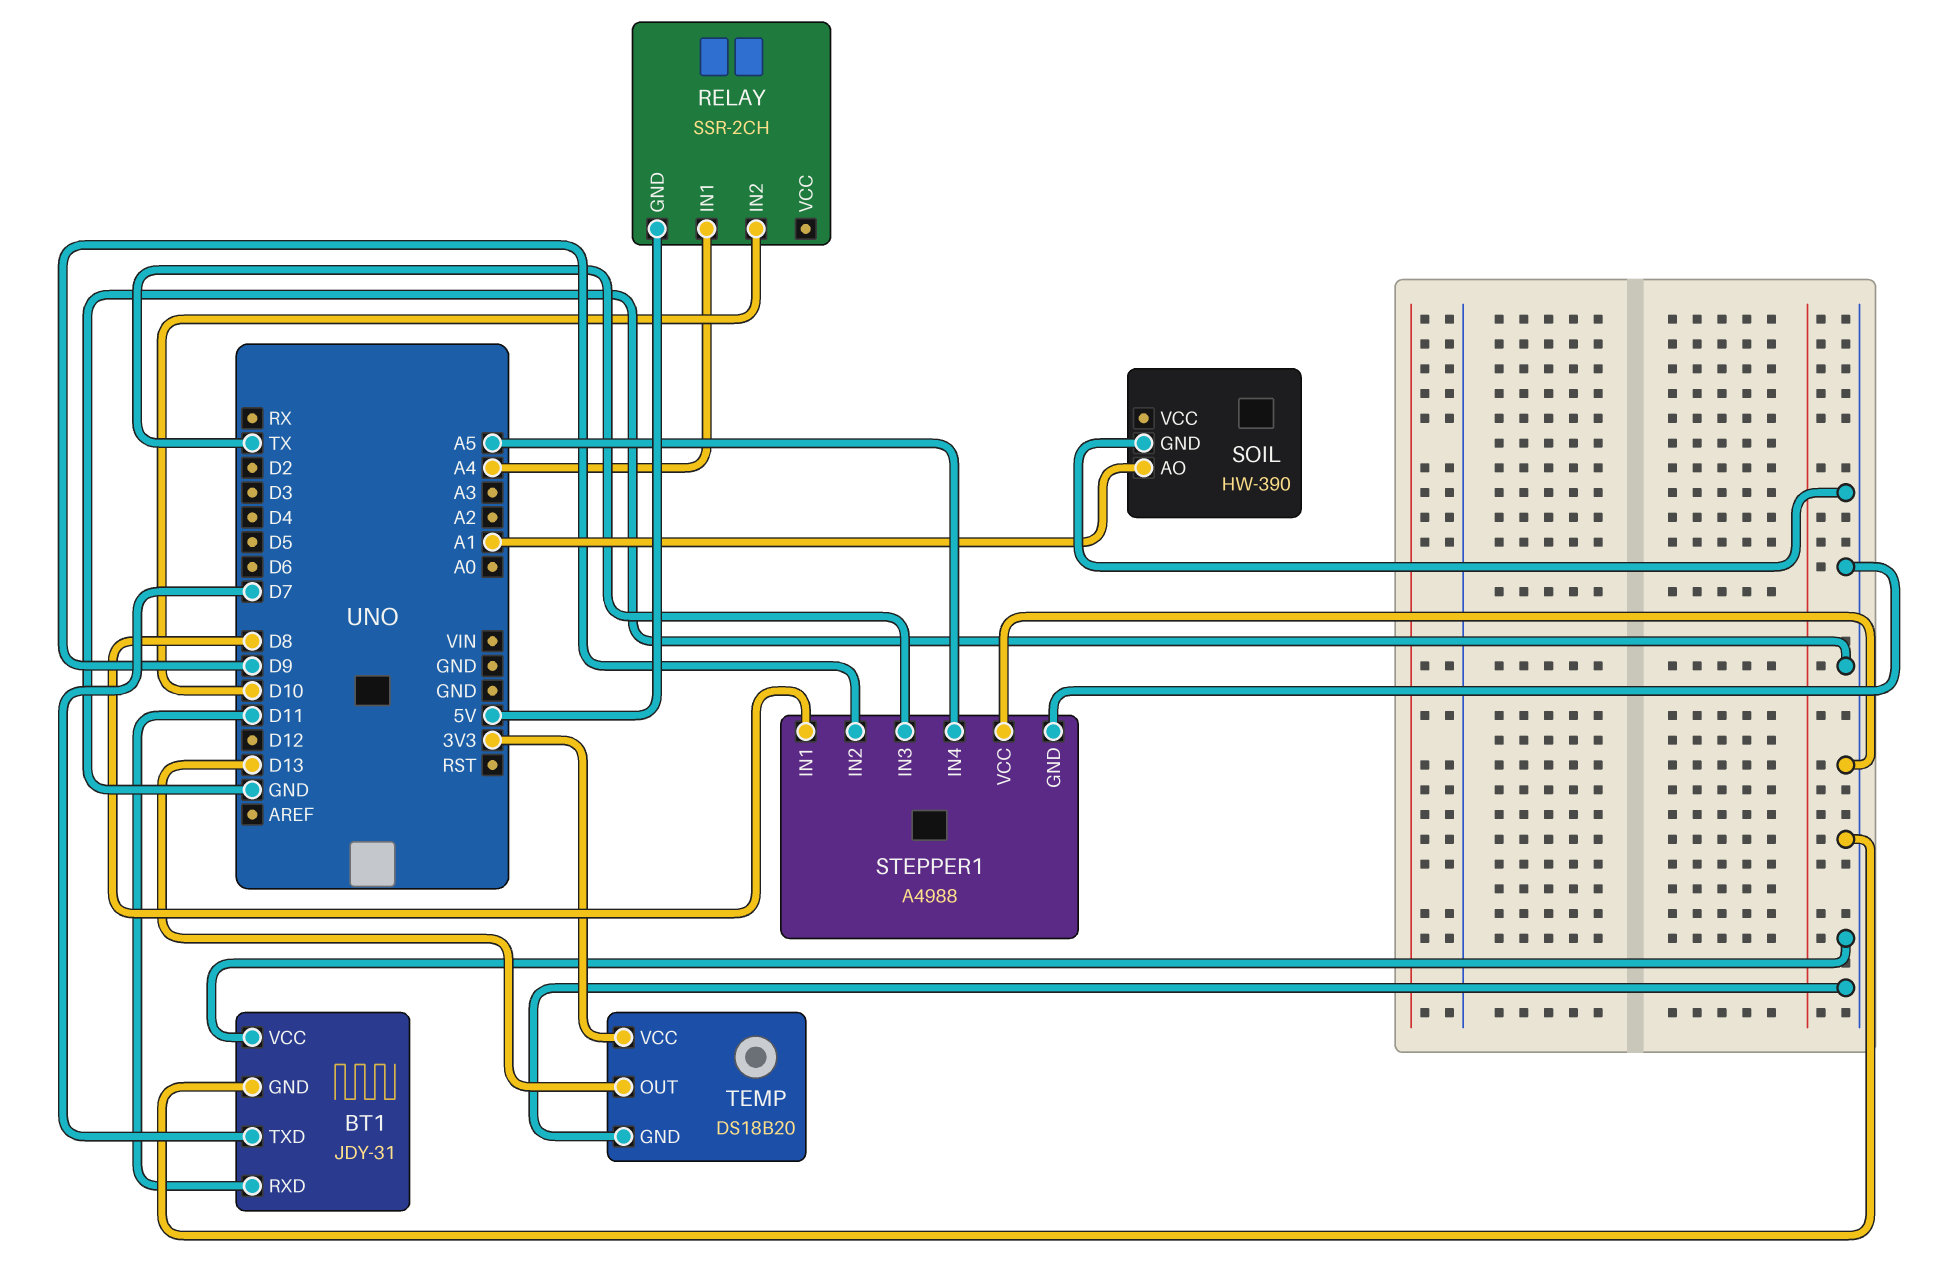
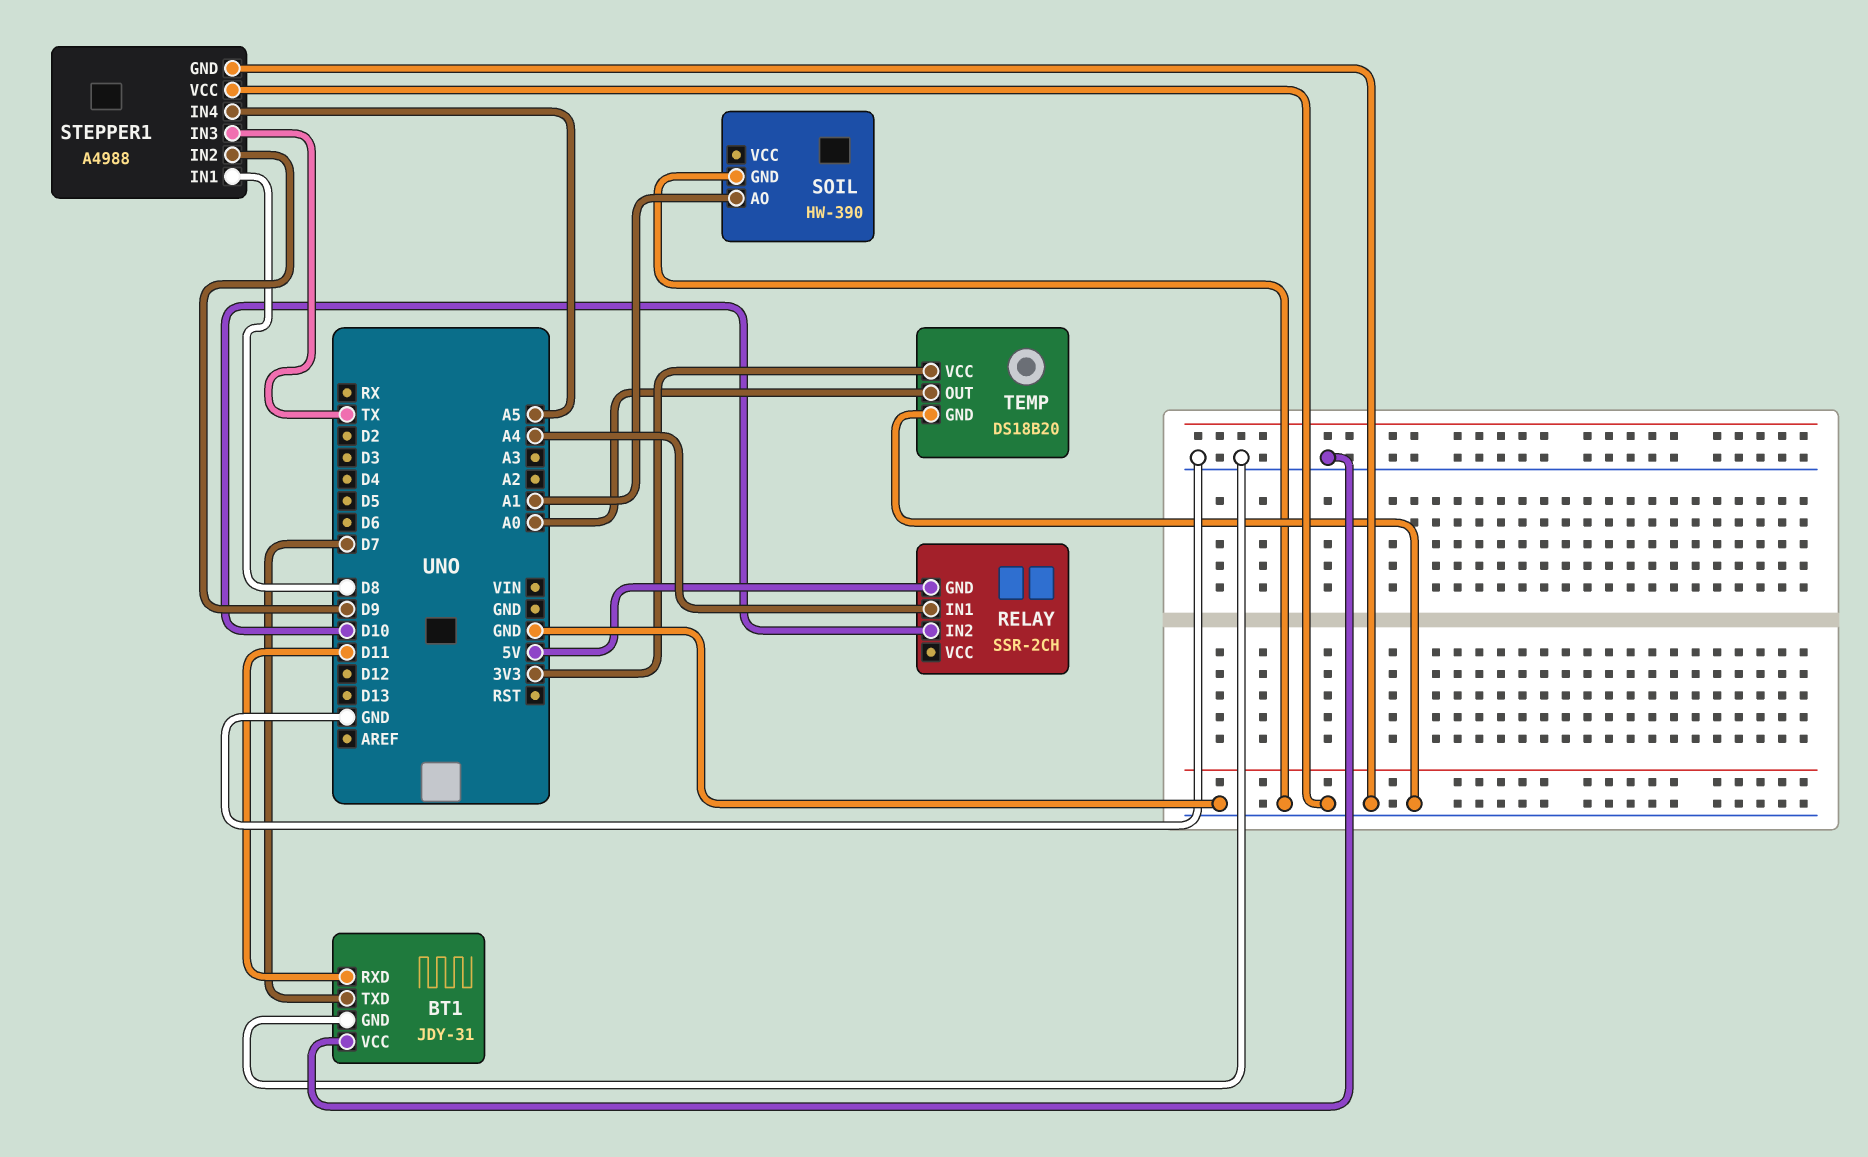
TEMP pin OUT: D13 -> A0

